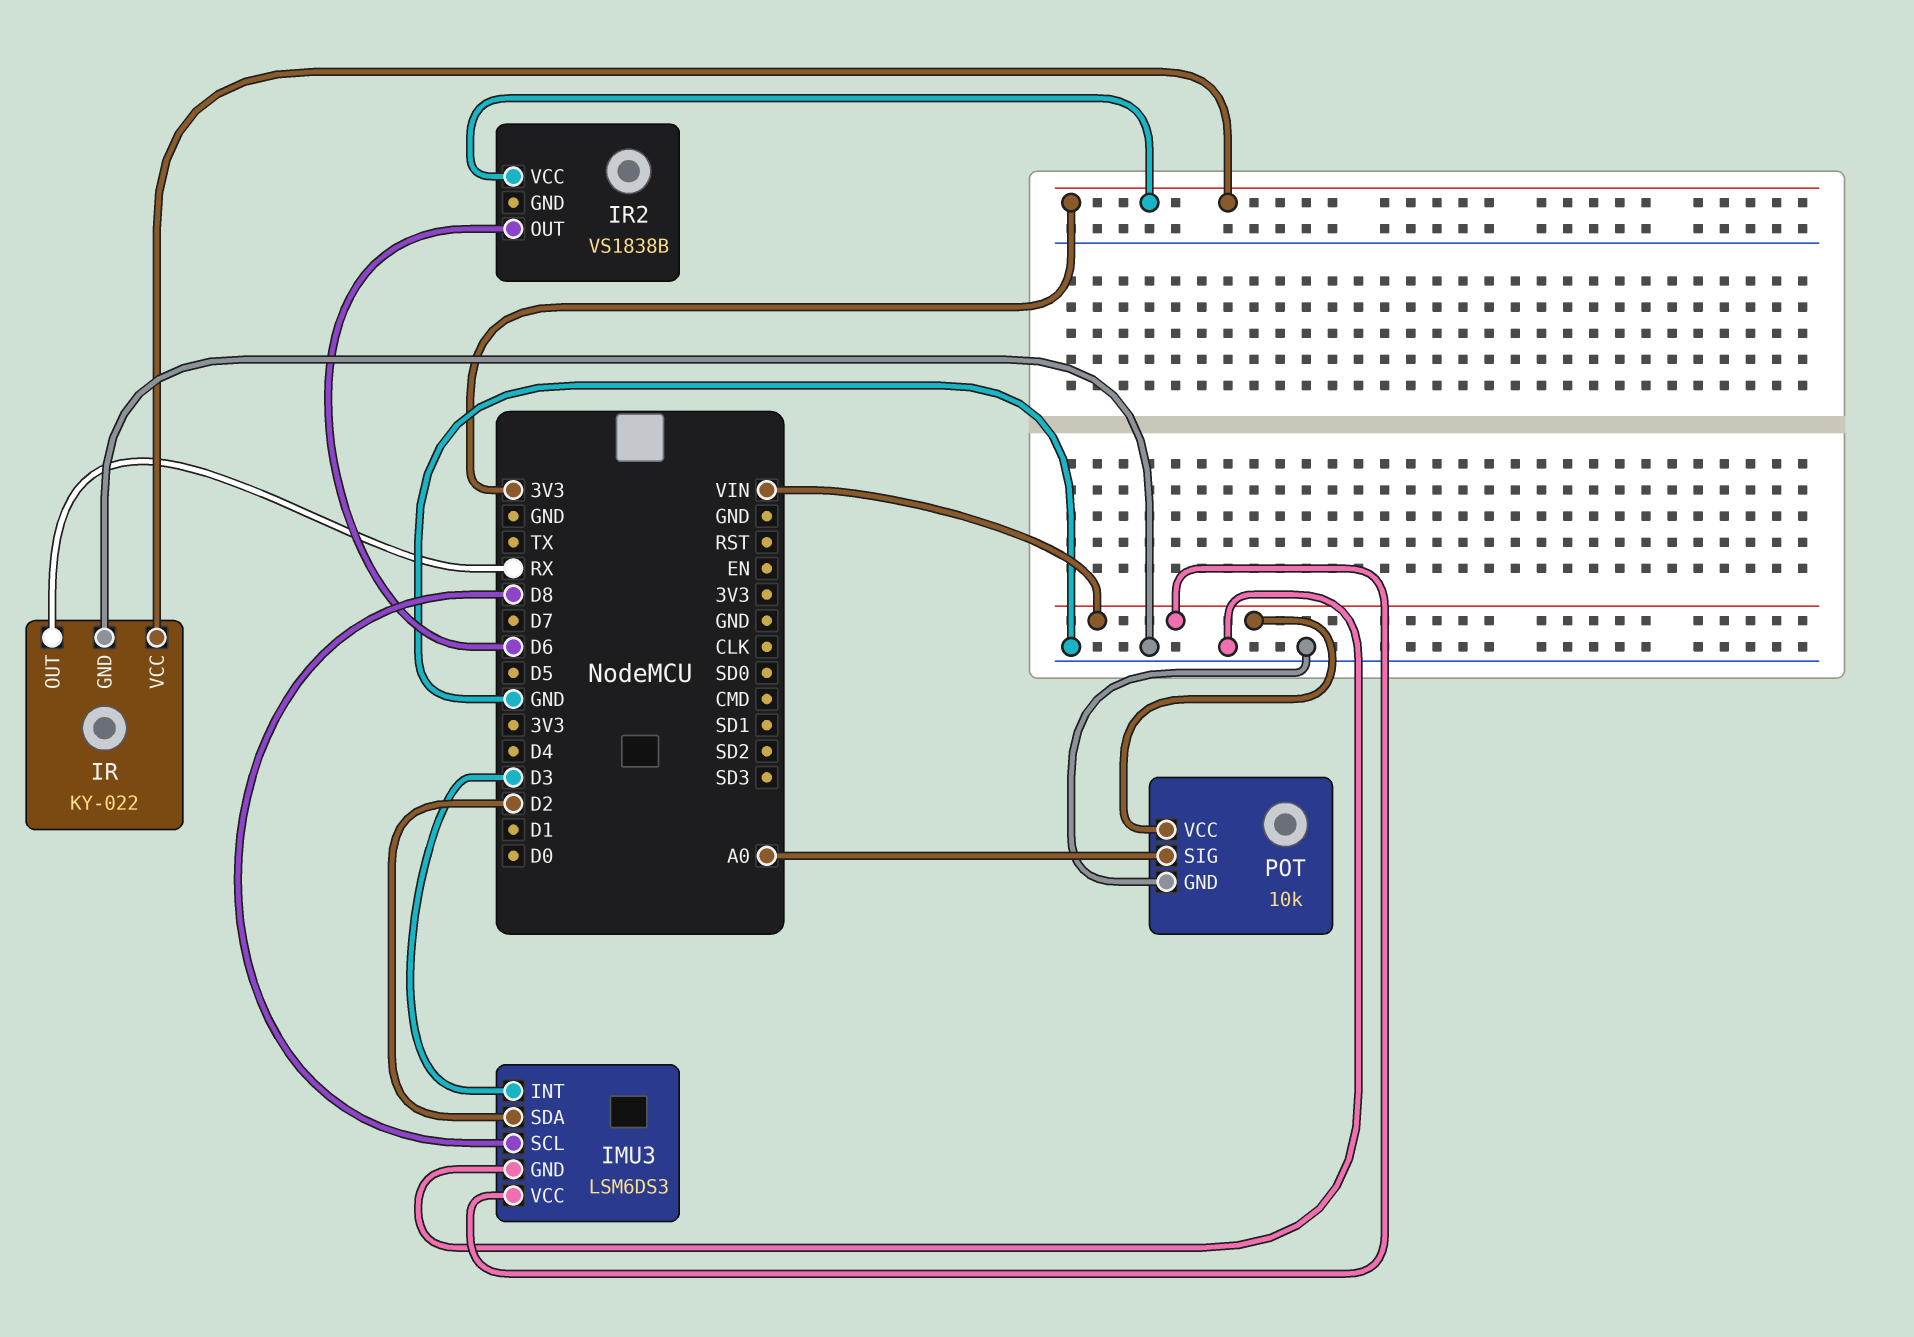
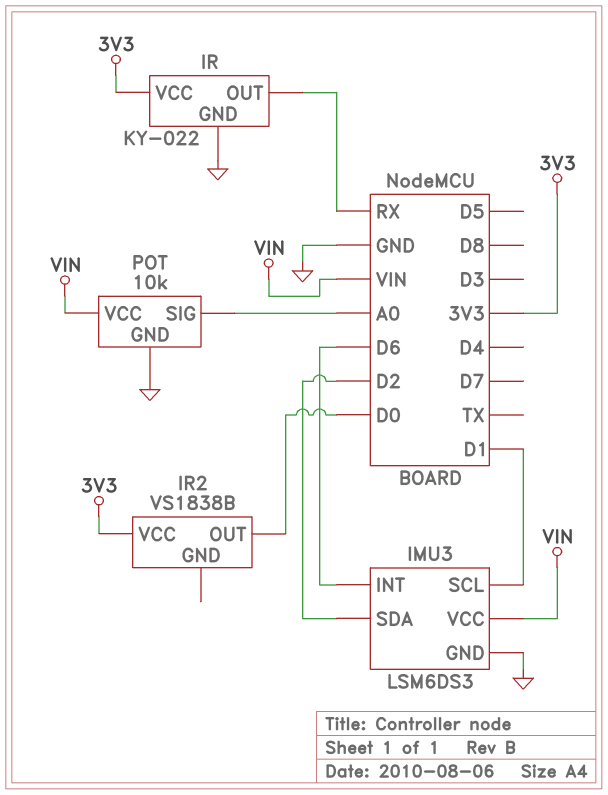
IMU3 pin INT: D3 -> D6
IMU3 pin SCL: D8 -> D1
IR2 pin OUT: D6 -> D0

